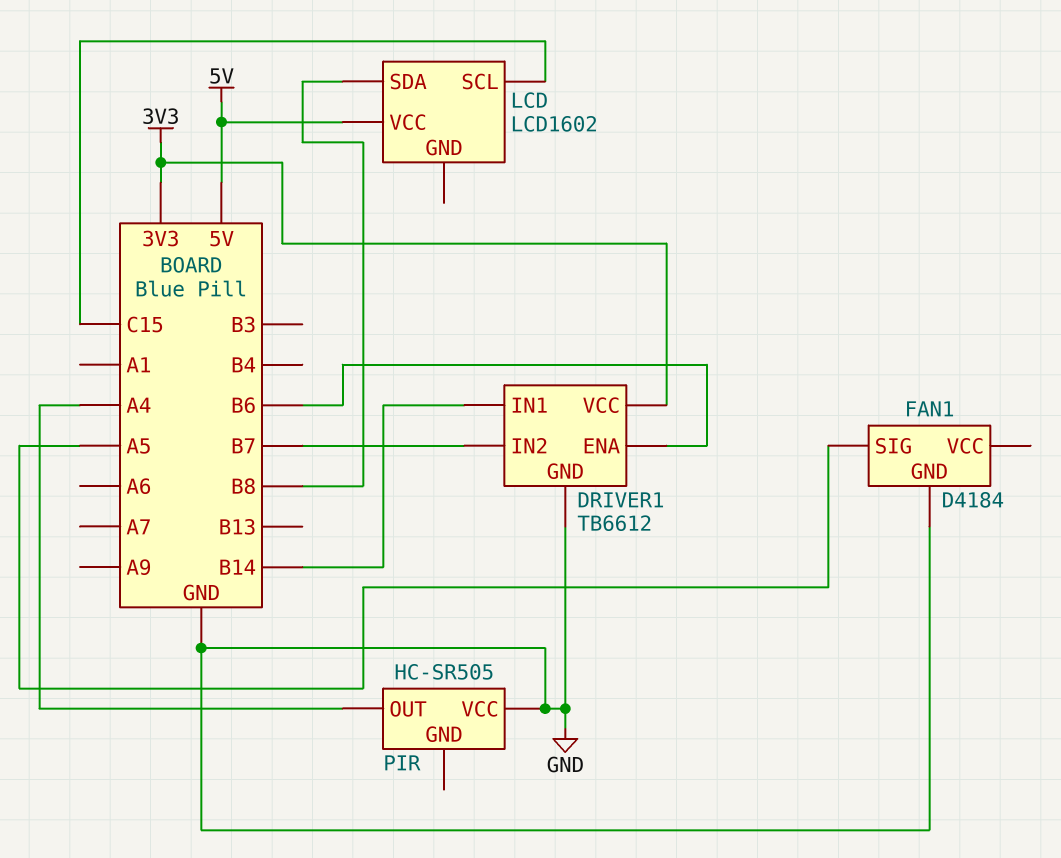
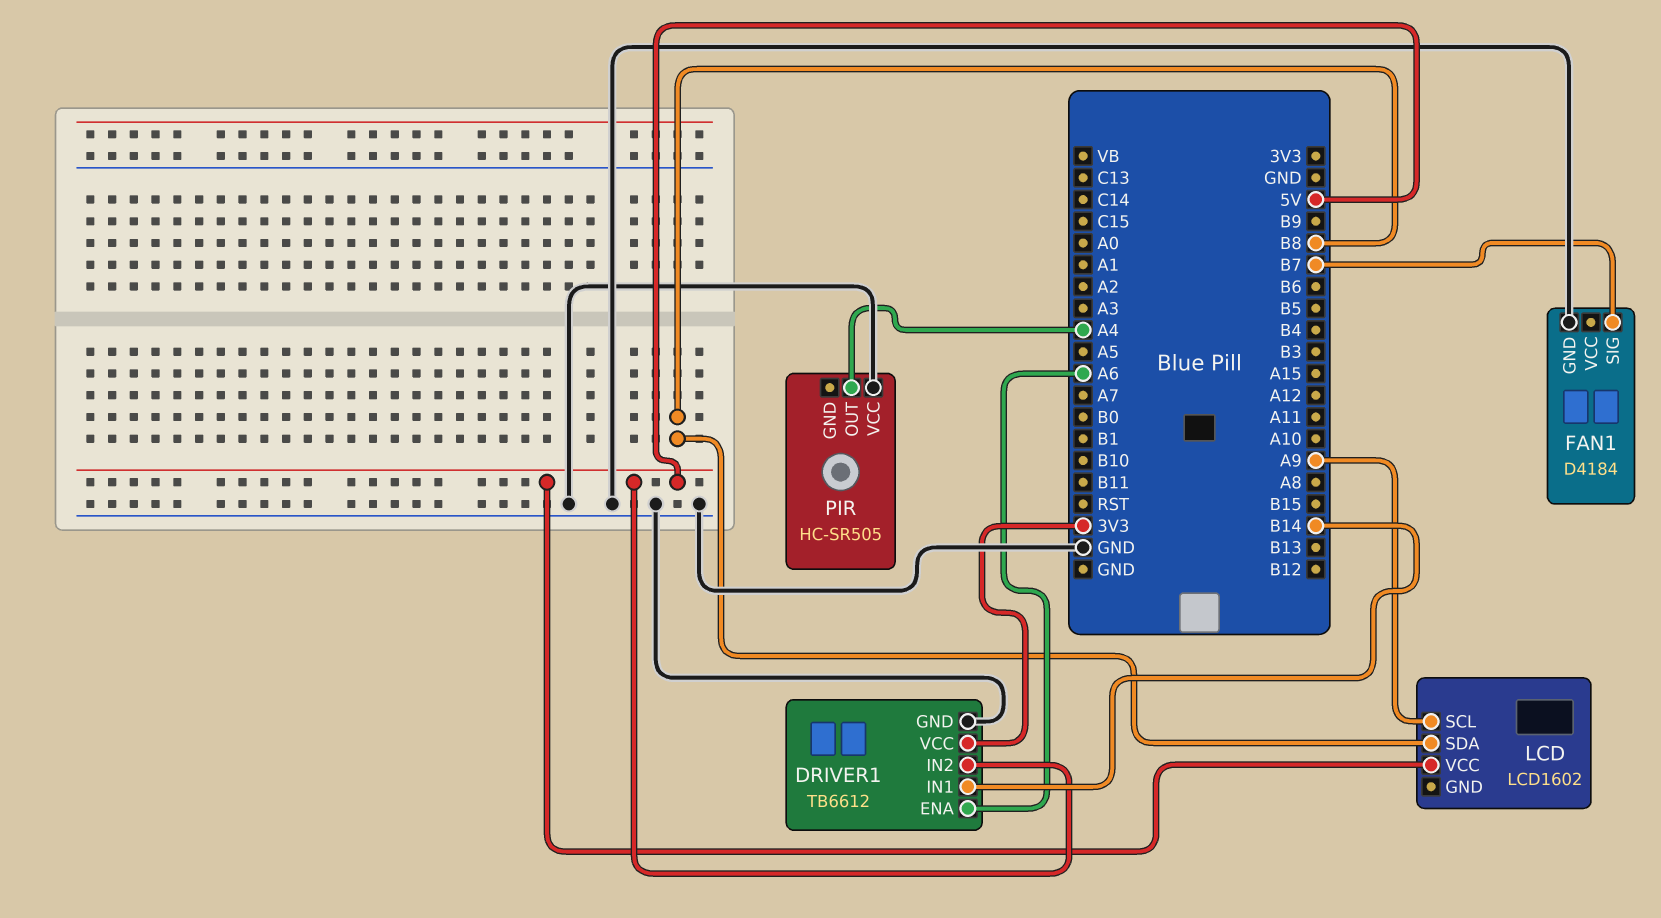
DRIVER1 pin ENA: B6 -> A6
DRIVER1 pin IN2: B7 -> 5V
FAN1 pin SIG: A5 -> B7
LCD pin SCL: C15 -> A9

